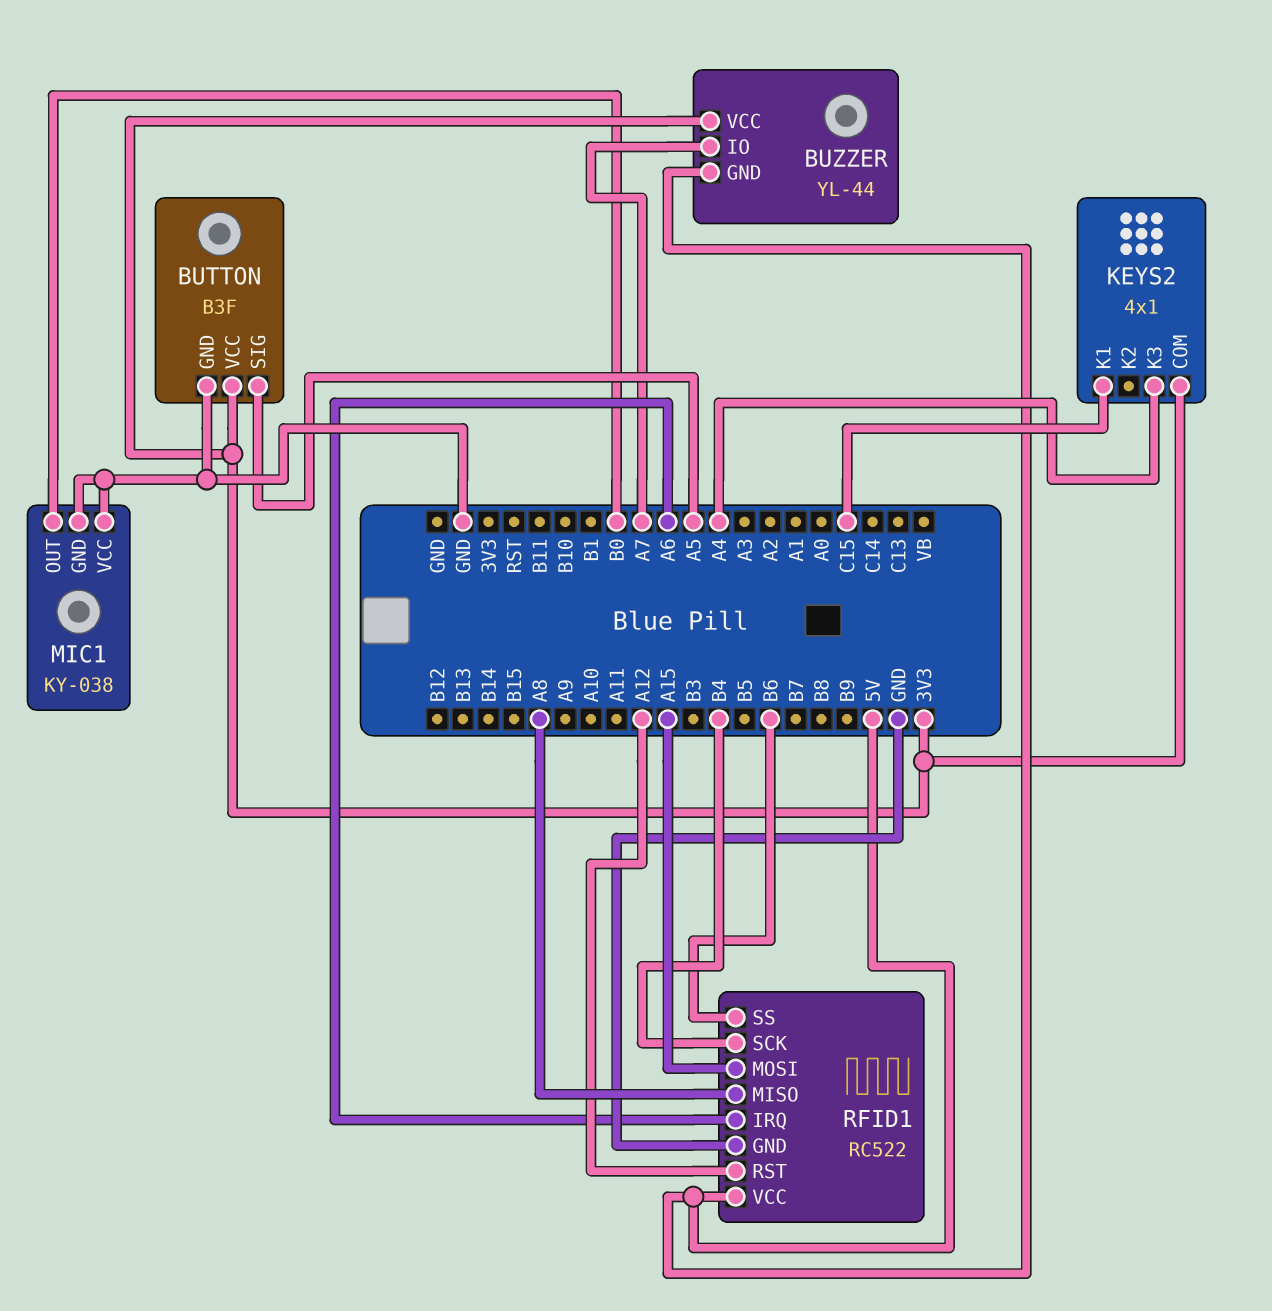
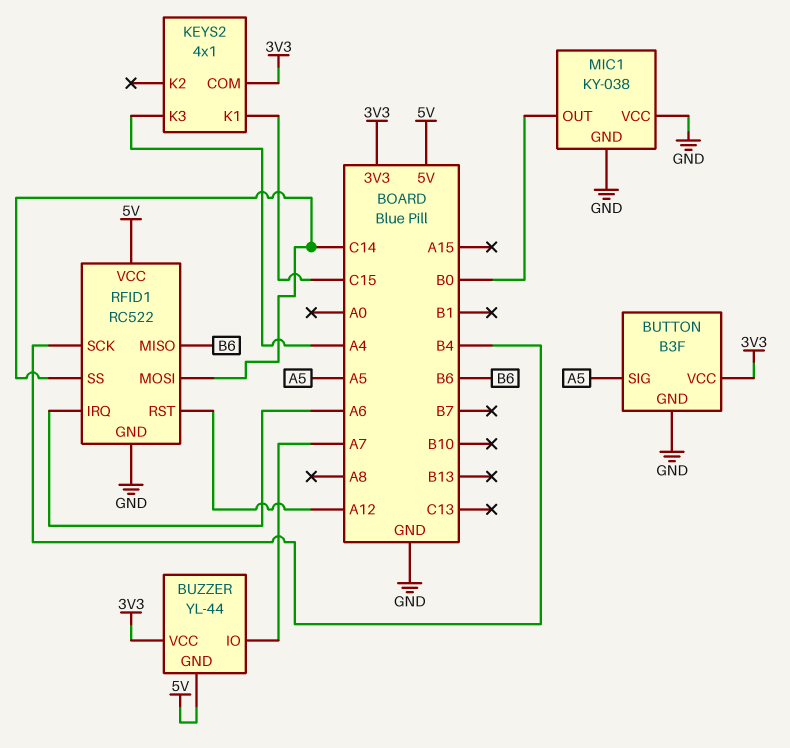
RFID1 pin MISO: A8 -> B6
RFID1 pin MOSI: A15 -> C14
RFID1 pin SS: B6 -> C14

